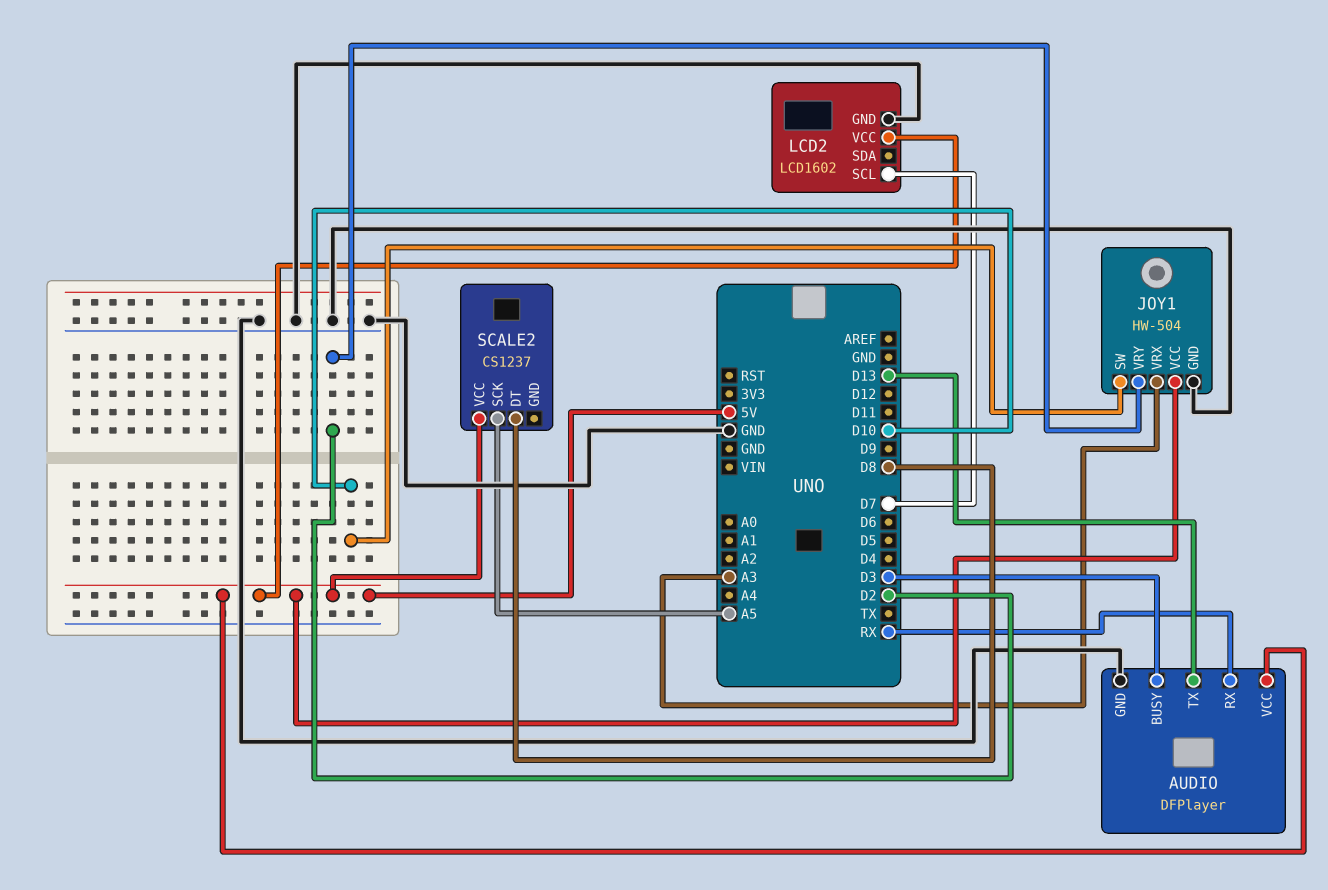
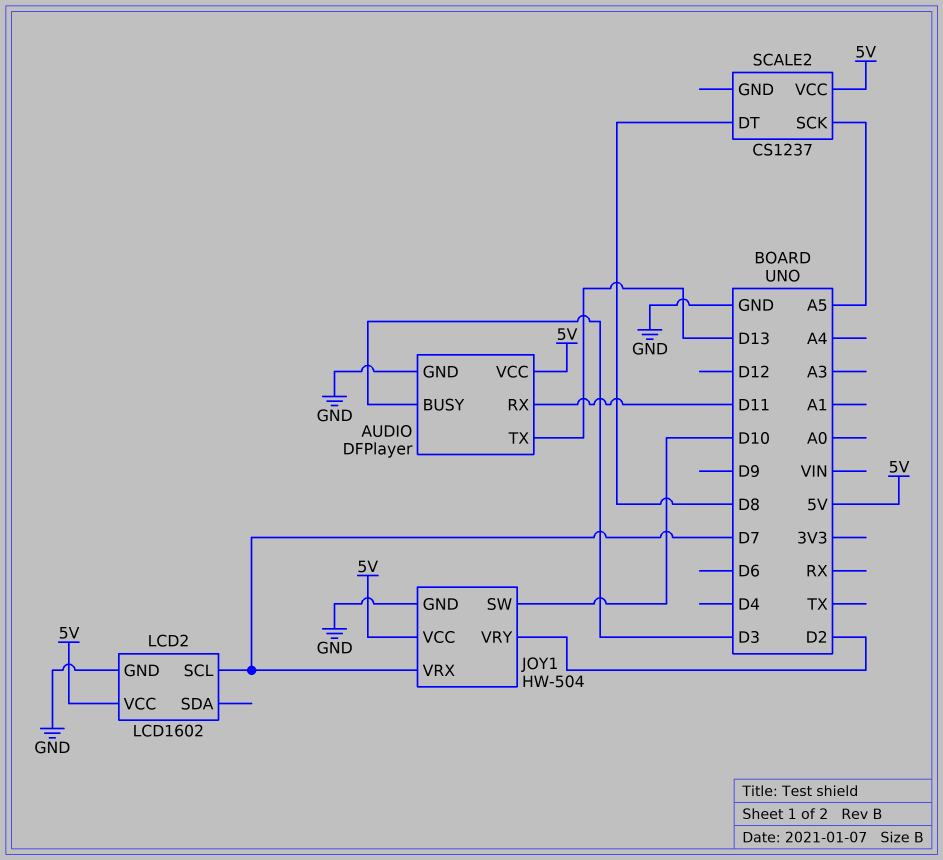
AUDIO pin RX: RX -> D11
JOY1 pin VRX: A3 -> D7

